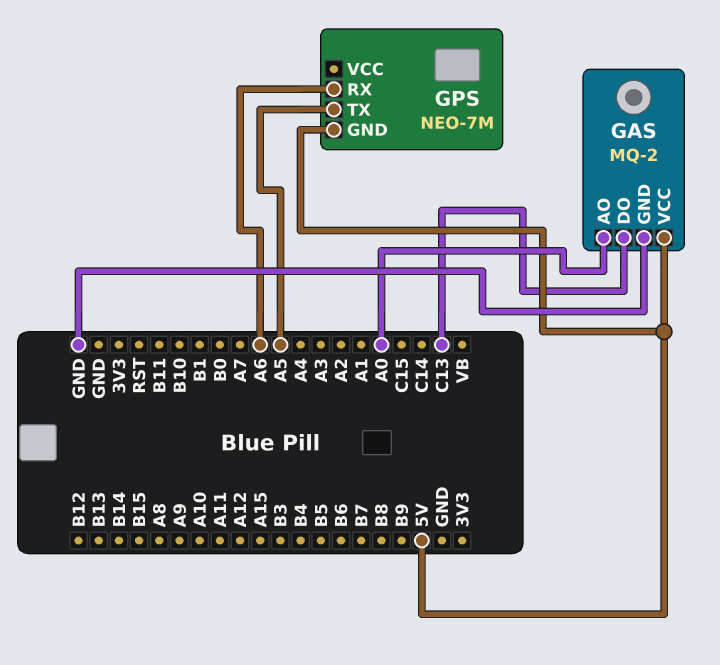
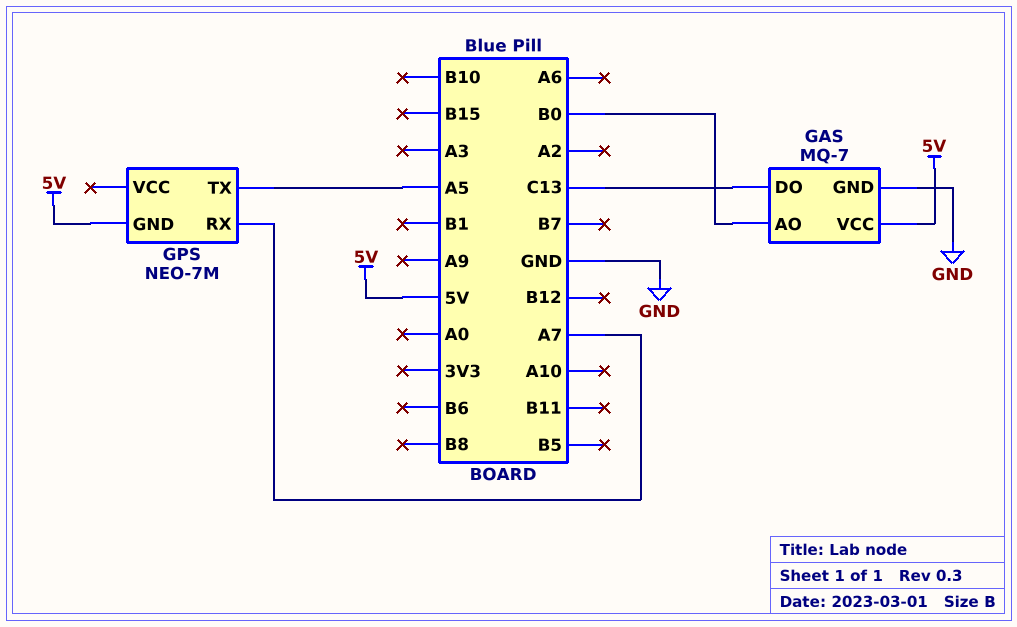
GAS: MQ-2 -> MQ-7
GAS pin AO: A0 -> B0
GPS pin RX: A6 -> A7

